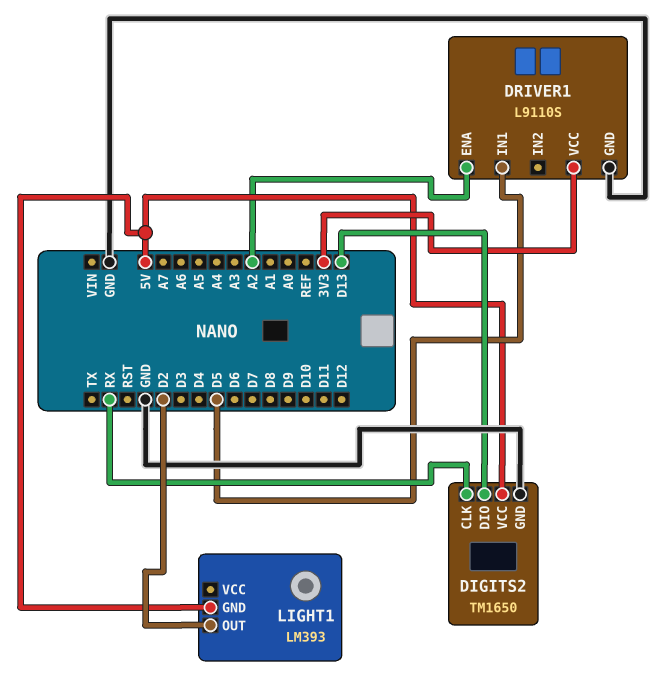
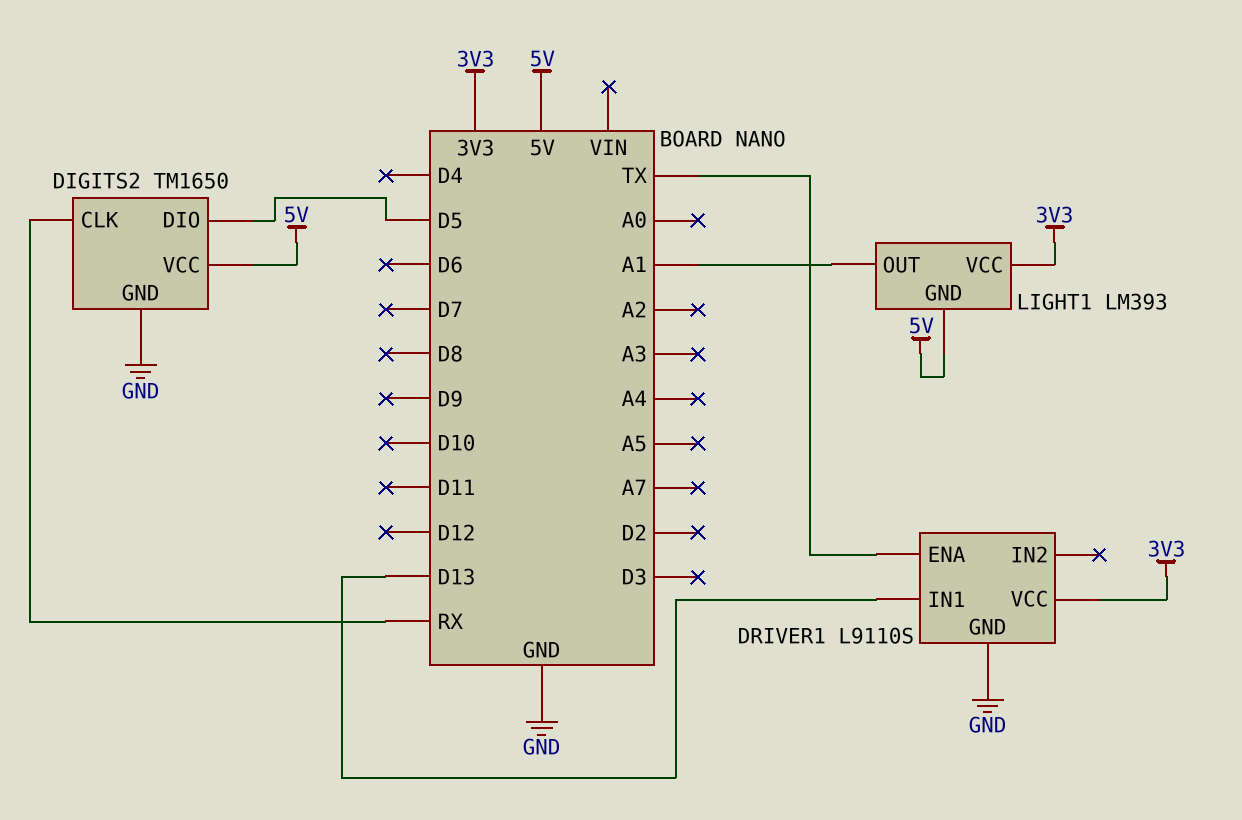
DIGITS2 pin DIO: D13 -> D5
DRIVER1 pin ENA: A2 -> TX
DRIVER1 pin IN1: D5 -> D13
LIGHT1 pin OUT: D2 -> A1
LIGHT1 pin VCC: none -> 3V3

